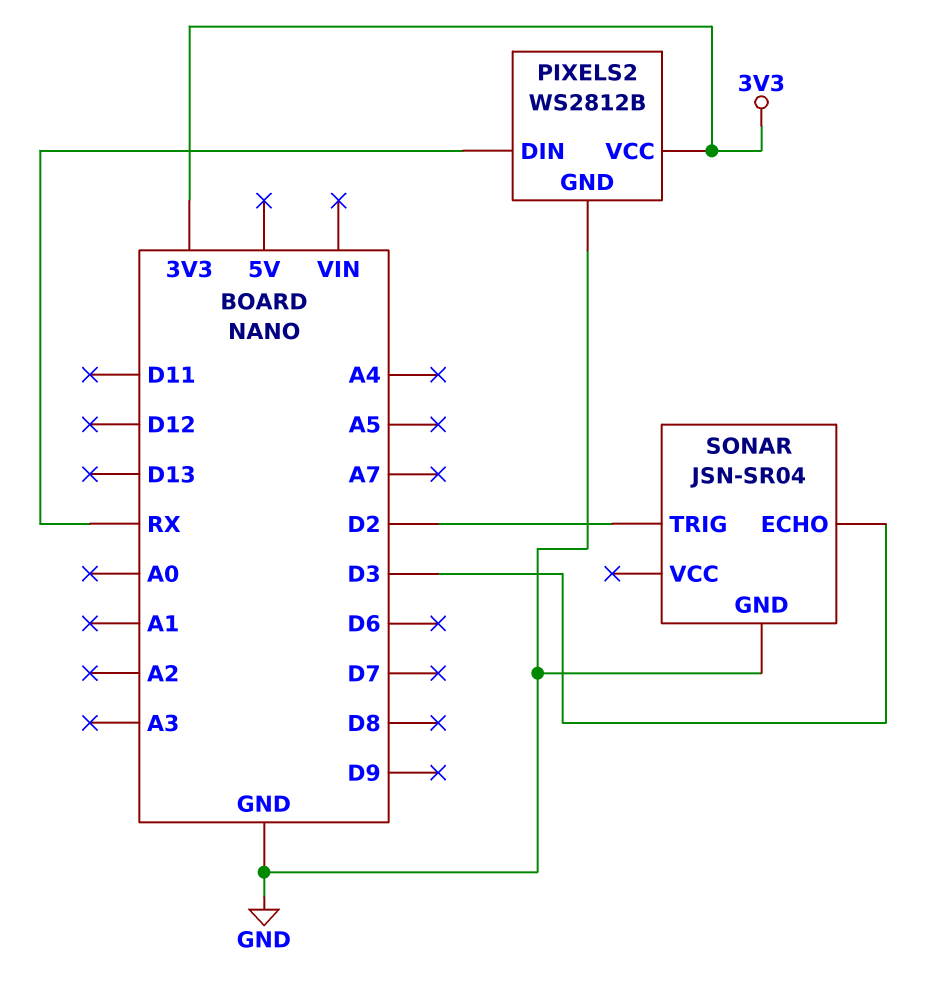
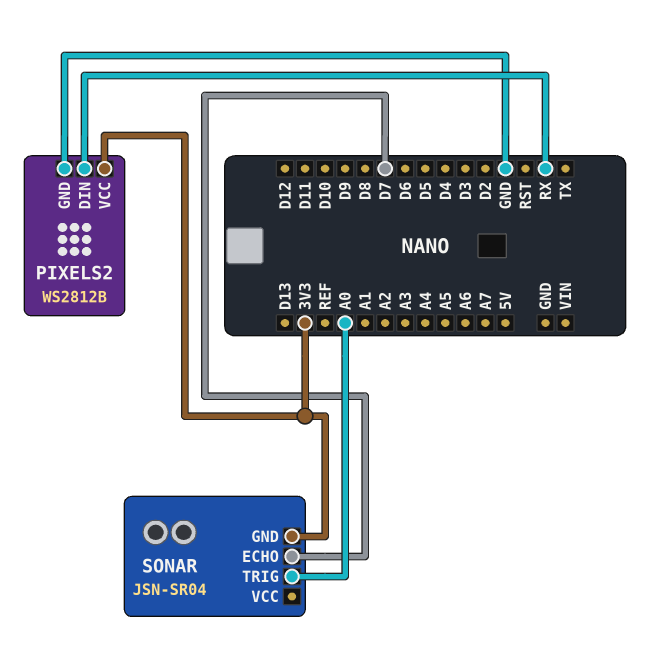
SONAR pin ECHO: D3 -> D7
SONAR pin GND: GND -> 3V3
SONAR pin TRIG: D2 -> A0

